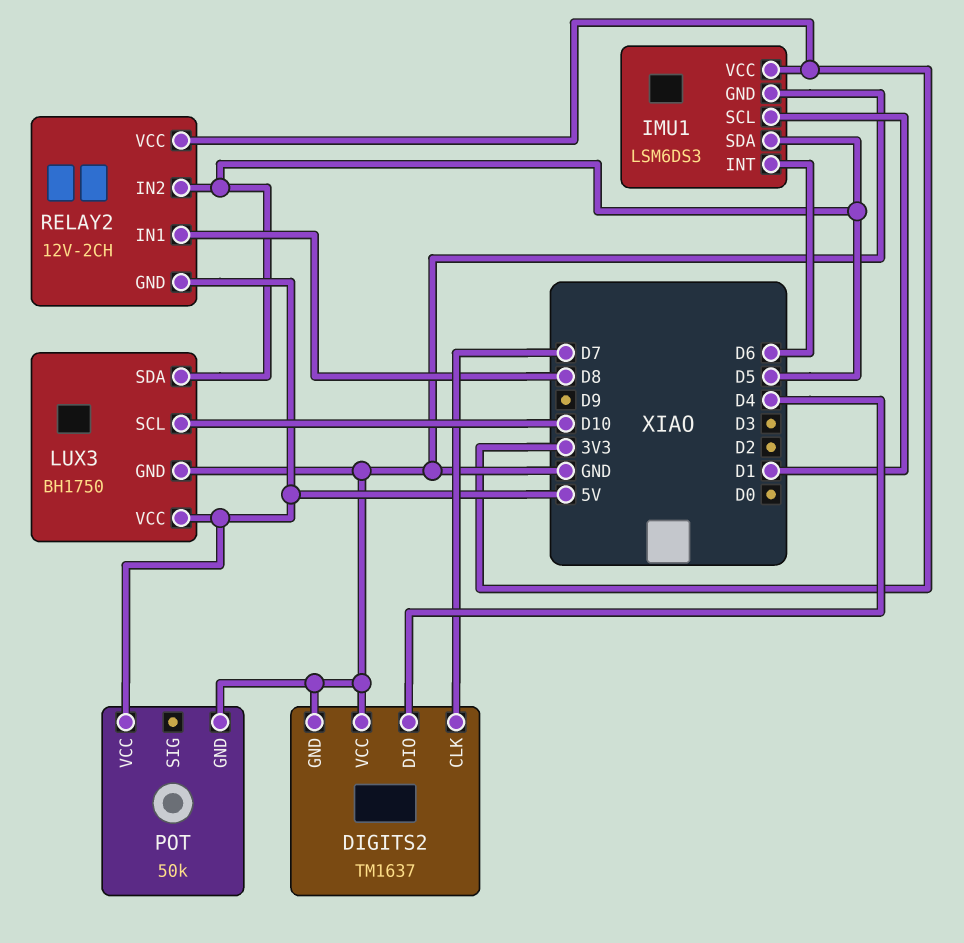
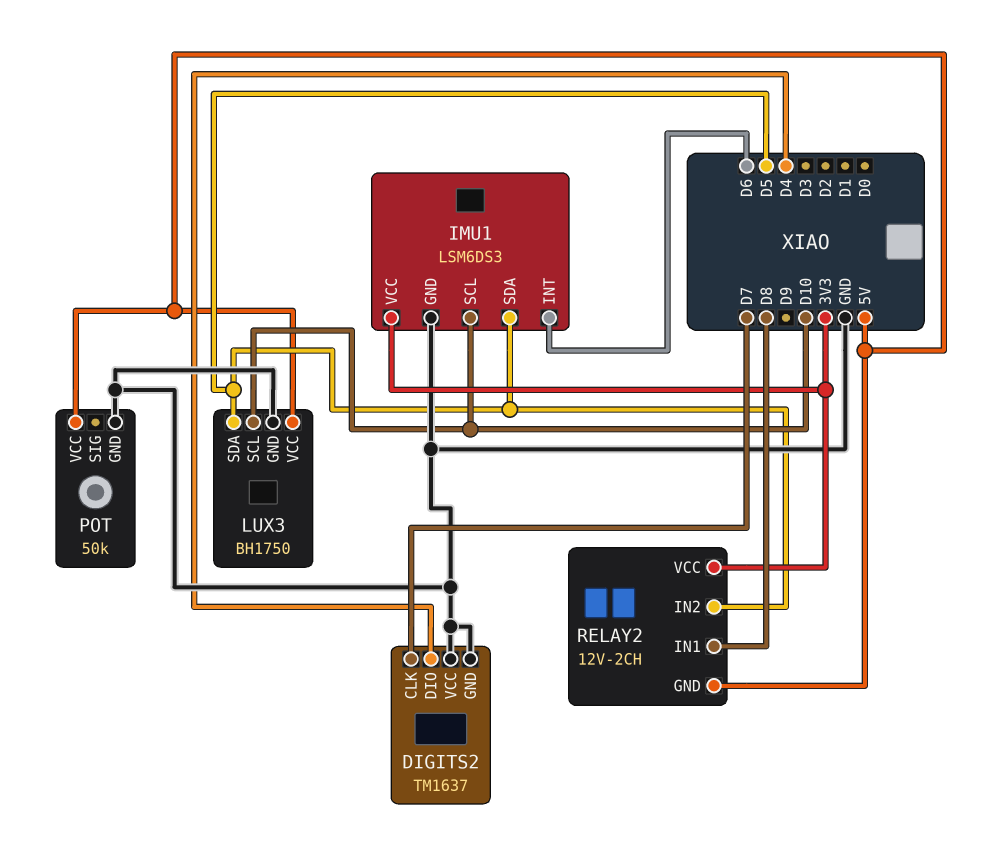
IMU1 pin SCL: D1 -> D10

